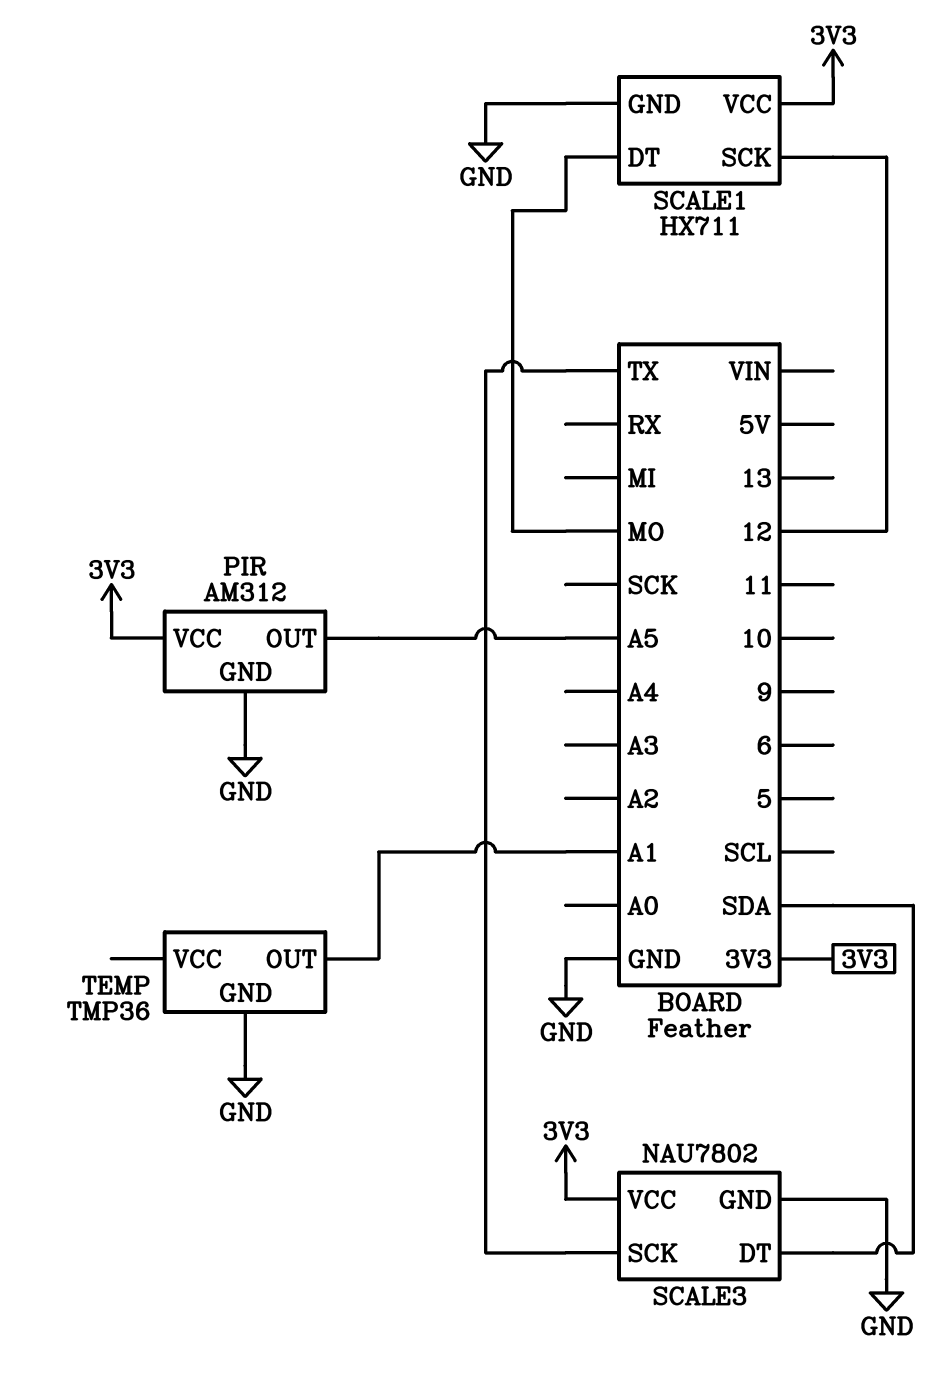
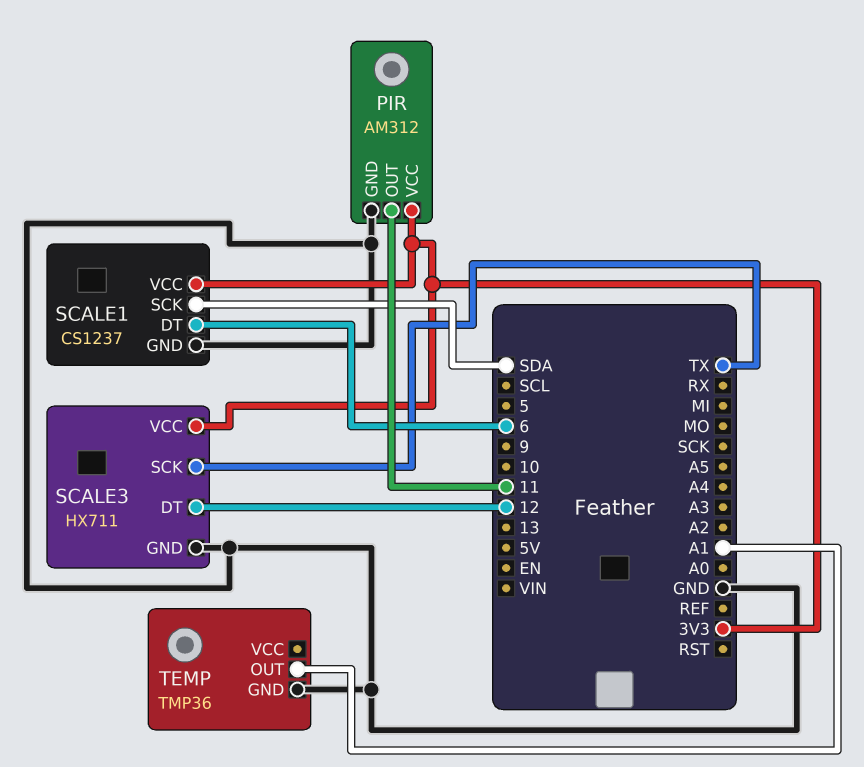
PIR pin OUT: A5 -> 11
SCALE1: HX711 -> CS1237
SCALE1 pin DT: MO -> 6
SCALE1 pin SCK: 12 -> SDA
SCALE3: NAU7802 -> HX711
SCALE3 pin DT: SDA -> 12

